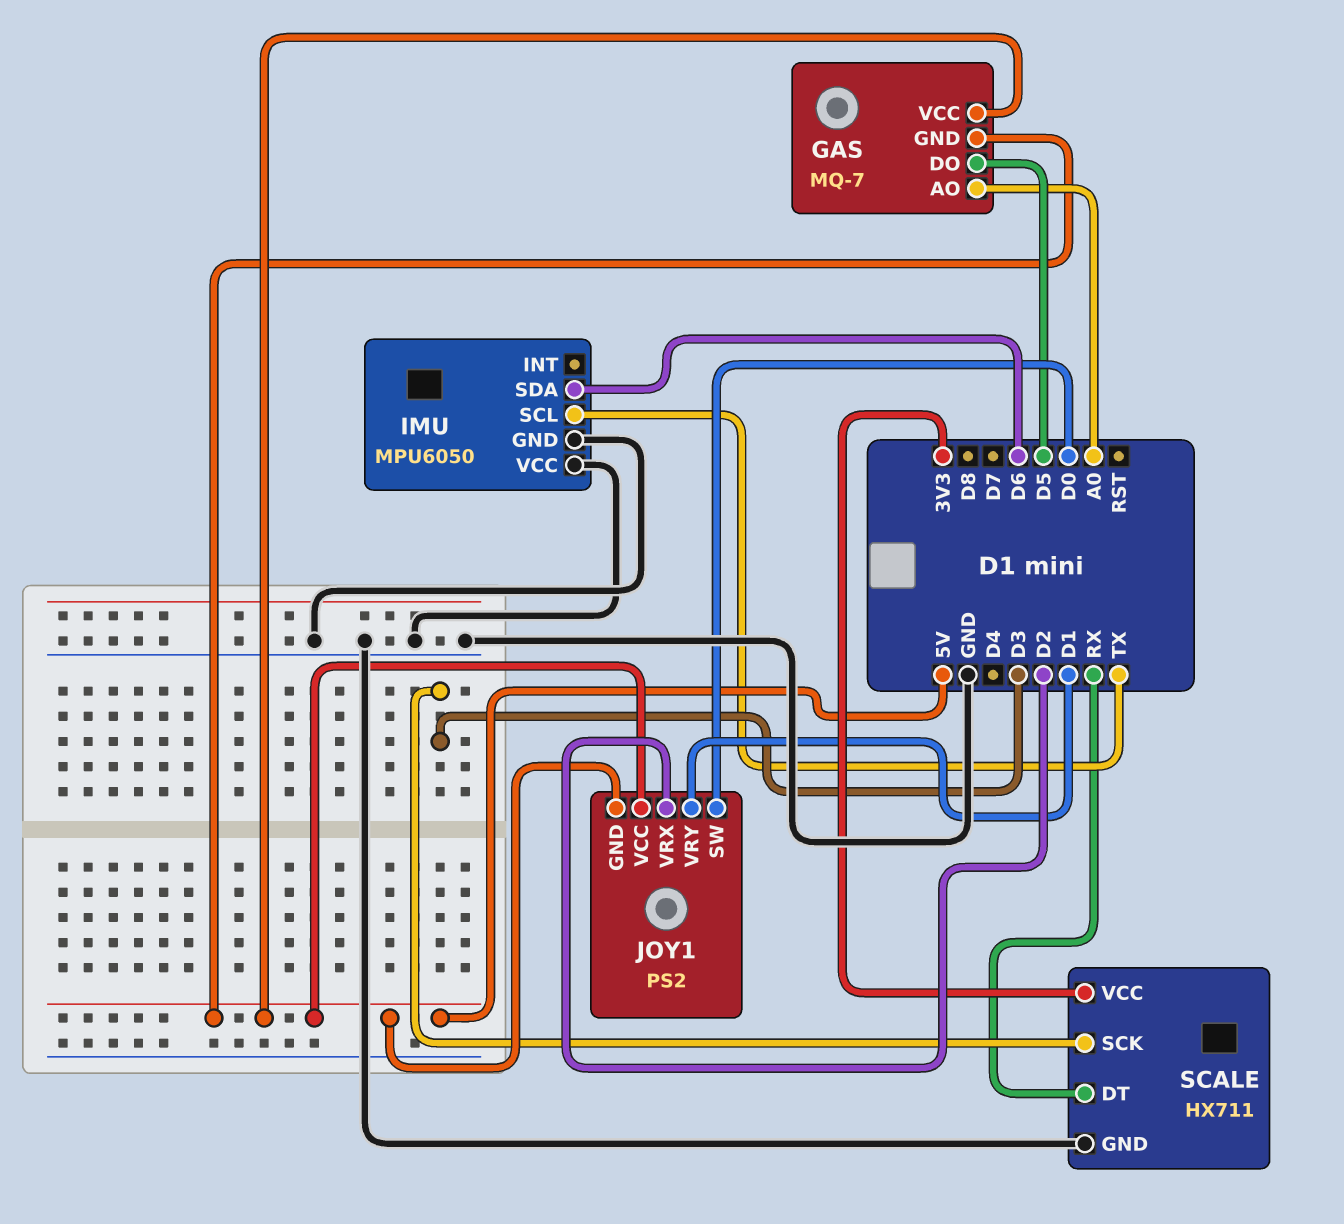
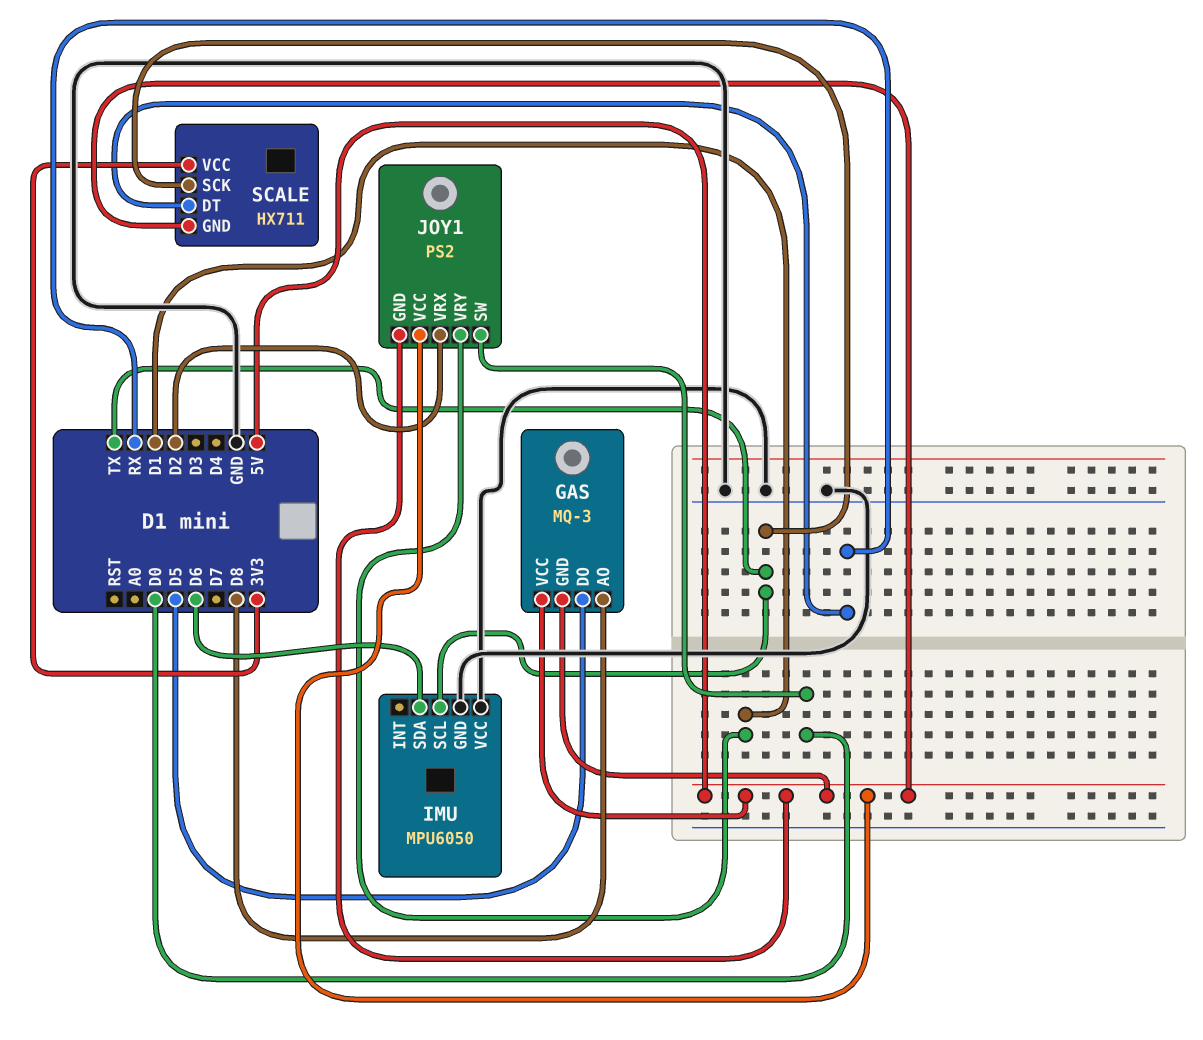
GAS: MQ-7 -> MQ-3
GAS pin AO: A0 -> D8
SCALE pin GND: GND -> 5V
SCALE pin SCK: D3 -> TX

